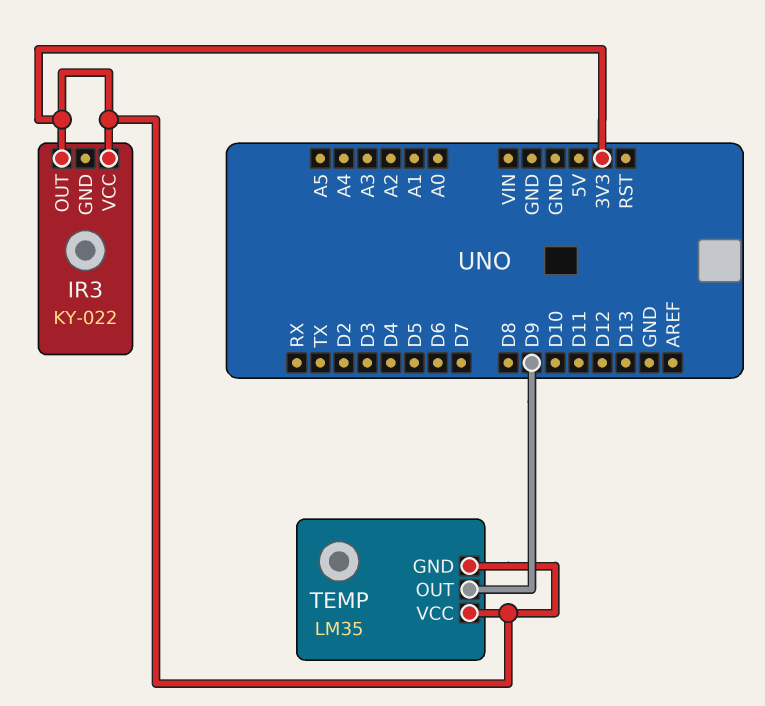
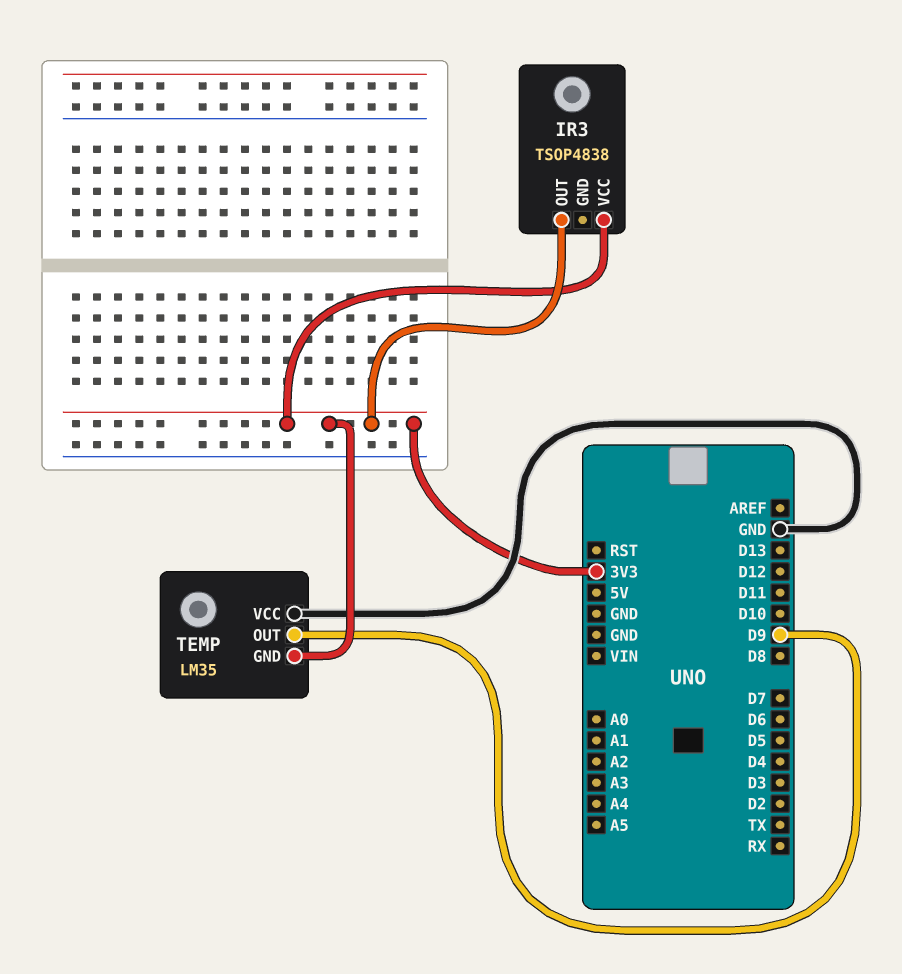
IR3: KY-022 -> TSOP4838
TEMP pin VCC: 3V3 -> GND

